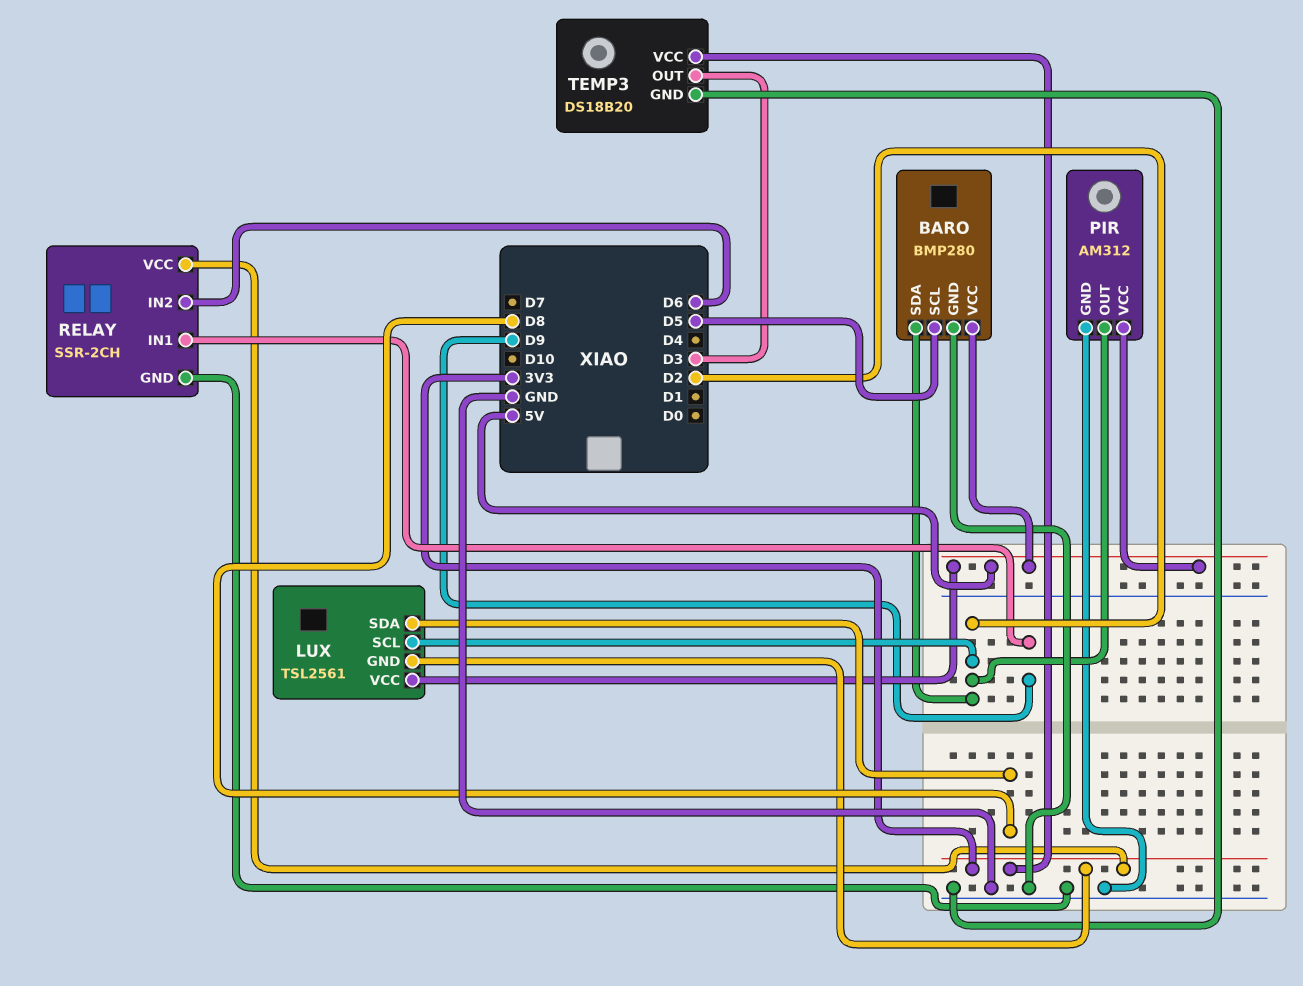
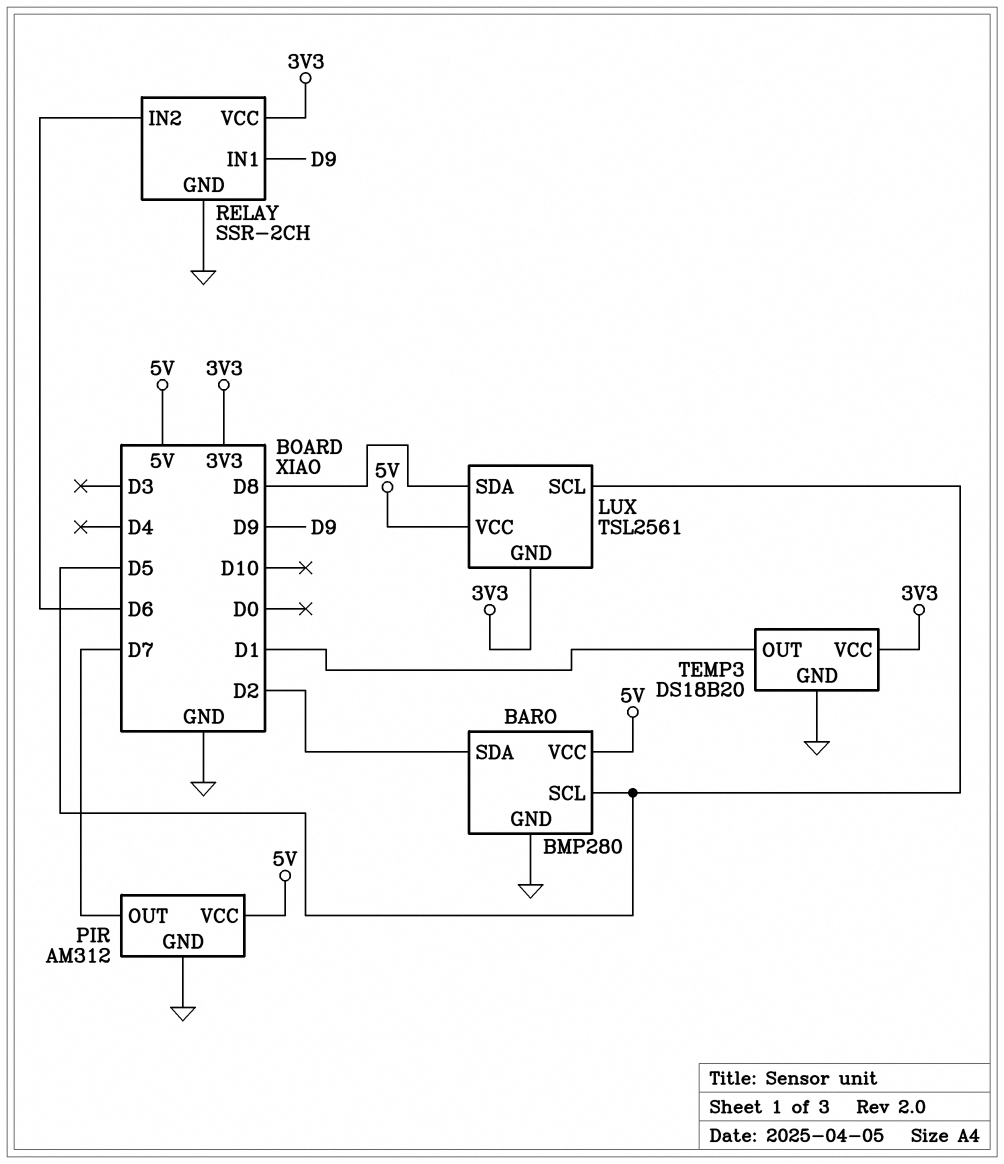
LUX pin SCL: D2 -> D5
PIR pin OUT: D2 -> D7
TEMP3 pin OUT: D3 -> D1

